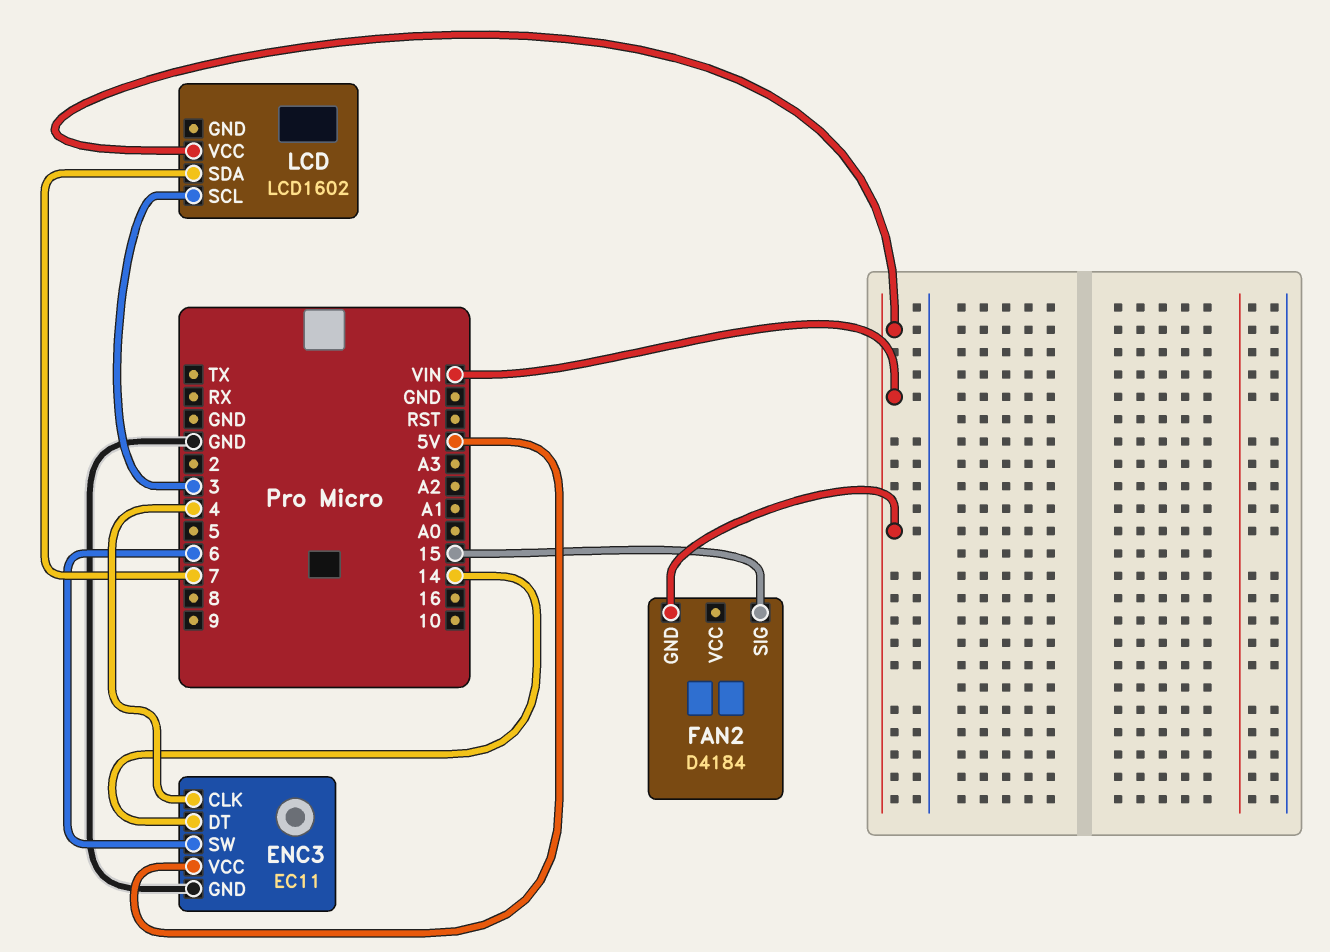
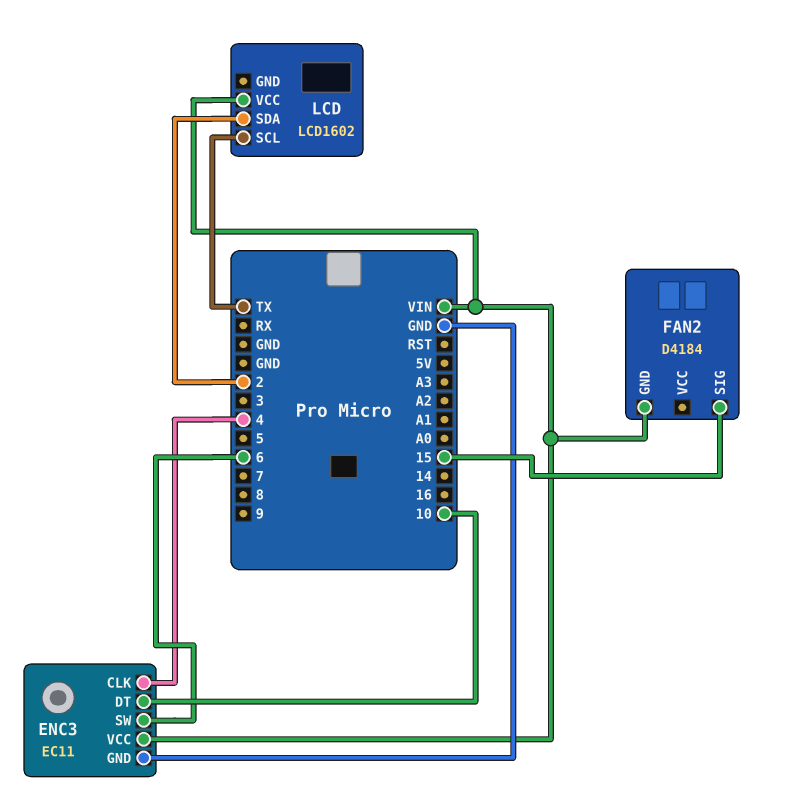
ENC3 pin DT: 14 -> 10
ENC3 pin VCC: 5V -> VIN
LCD pin SCL: 3 -> TX
LCD pin SDA: 7 -> 2

